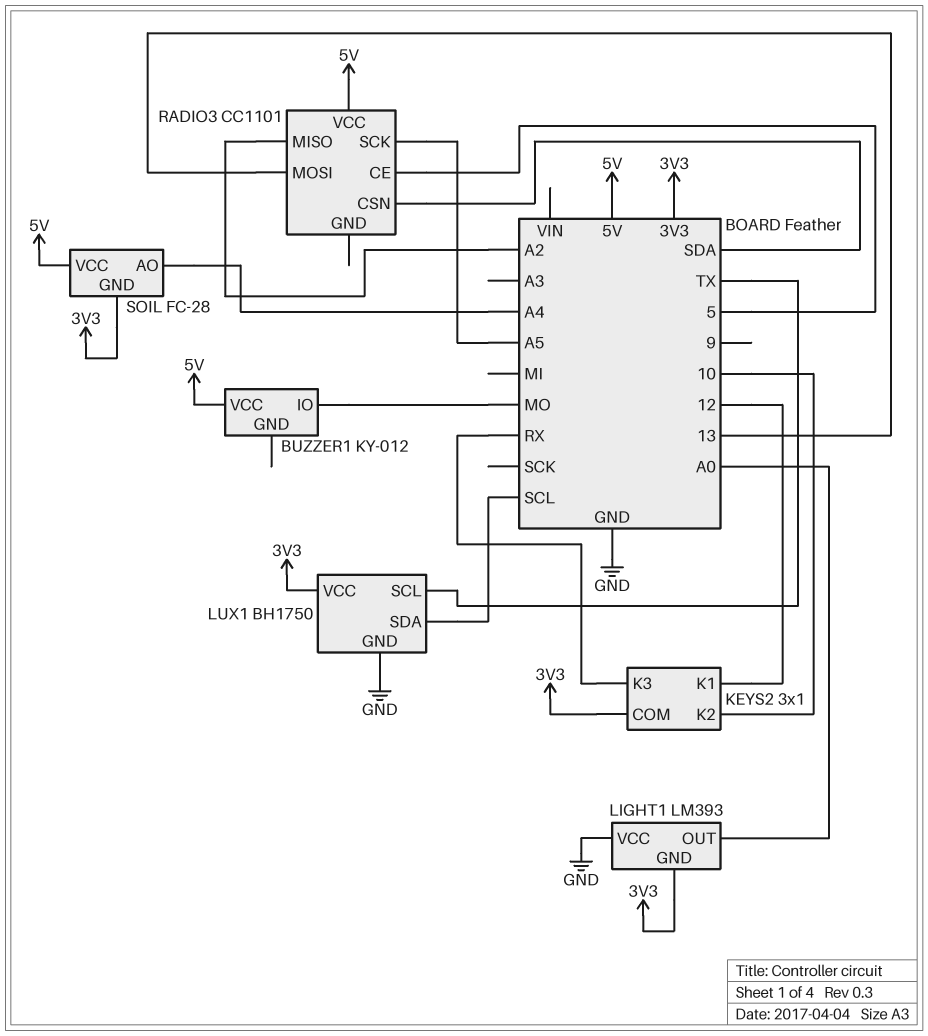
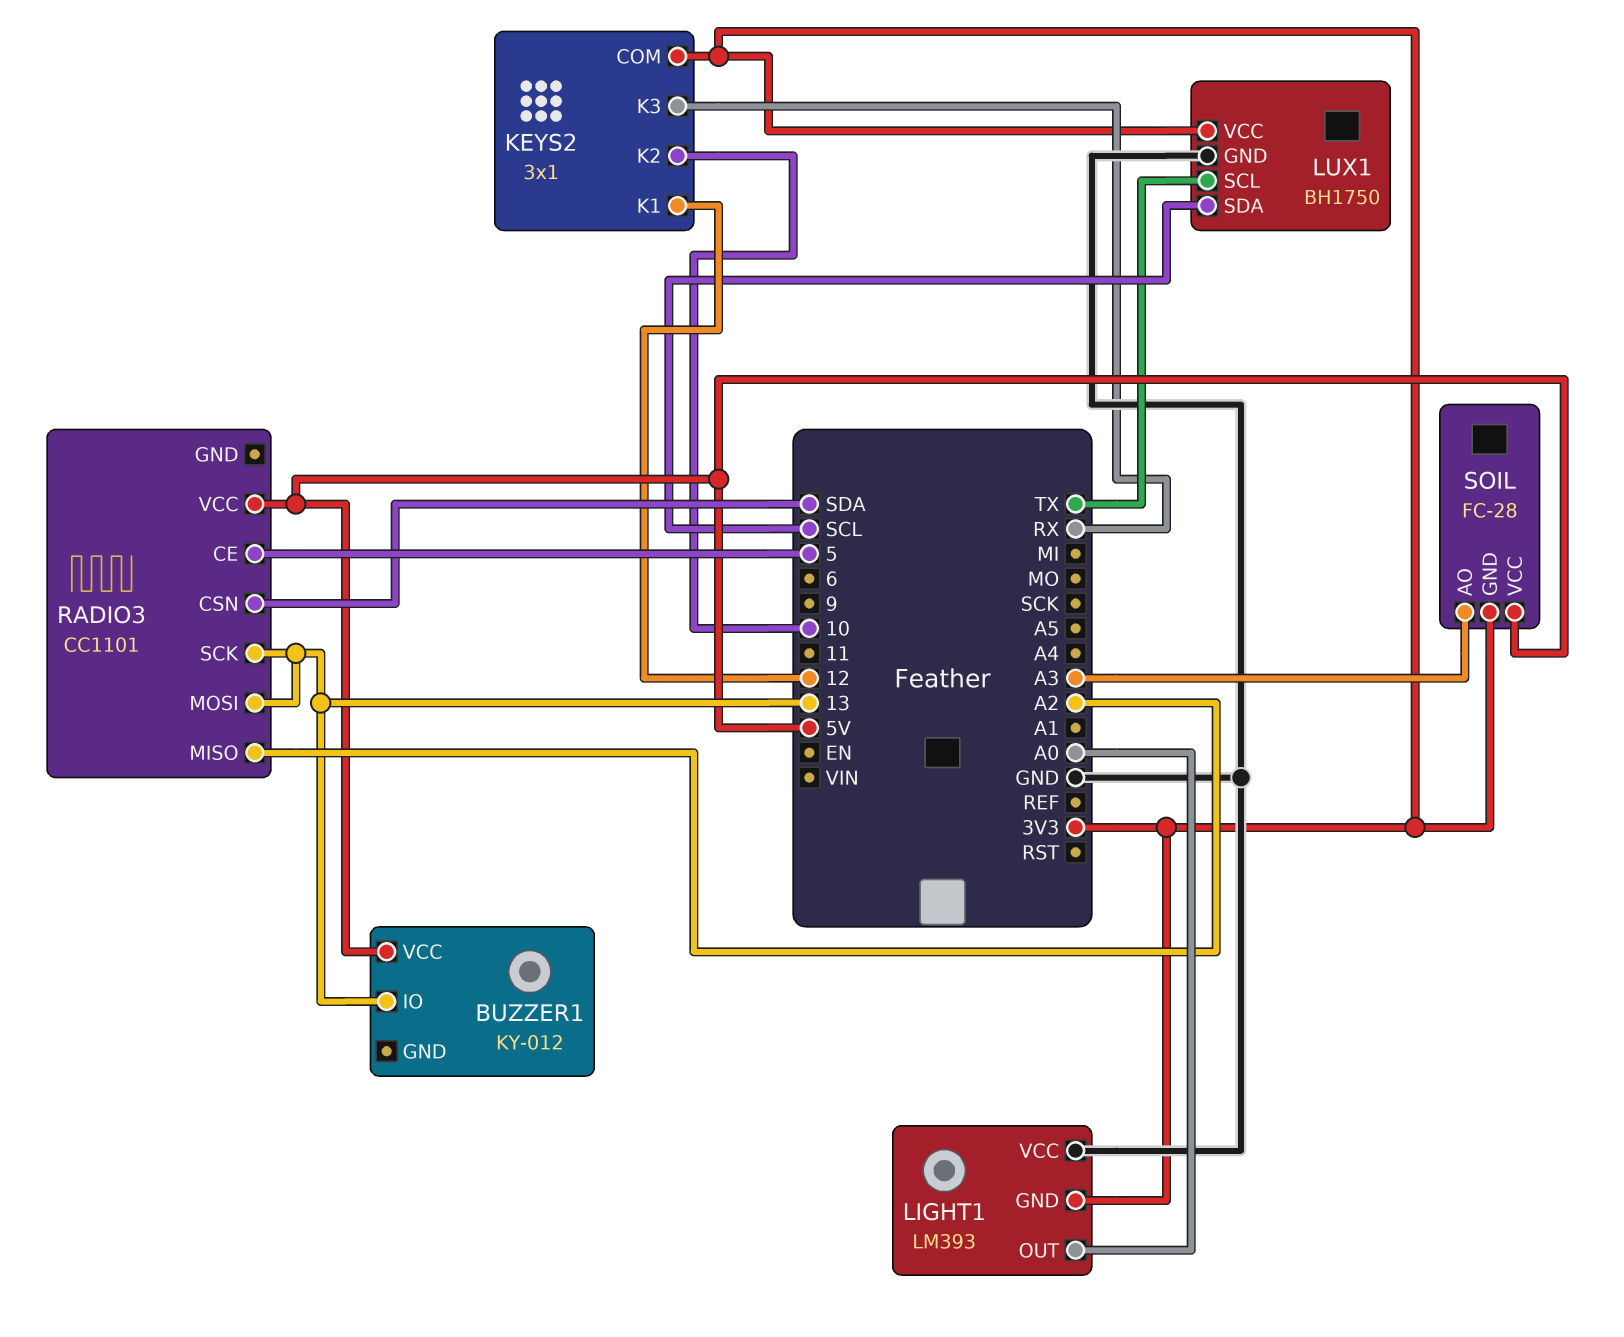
BUZZER1 pin IO: MO -> 13
RADIO3 pin SCK: A5 -> 13
SOIL pin AO: A4 -> A3

